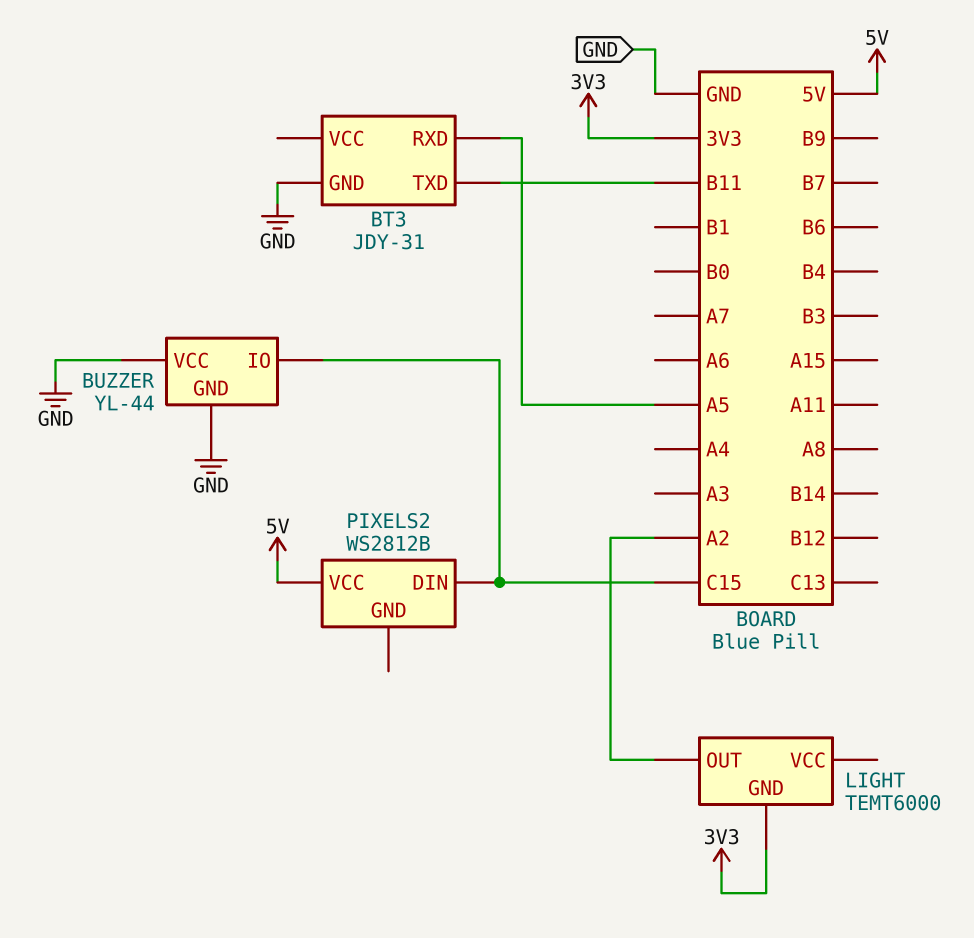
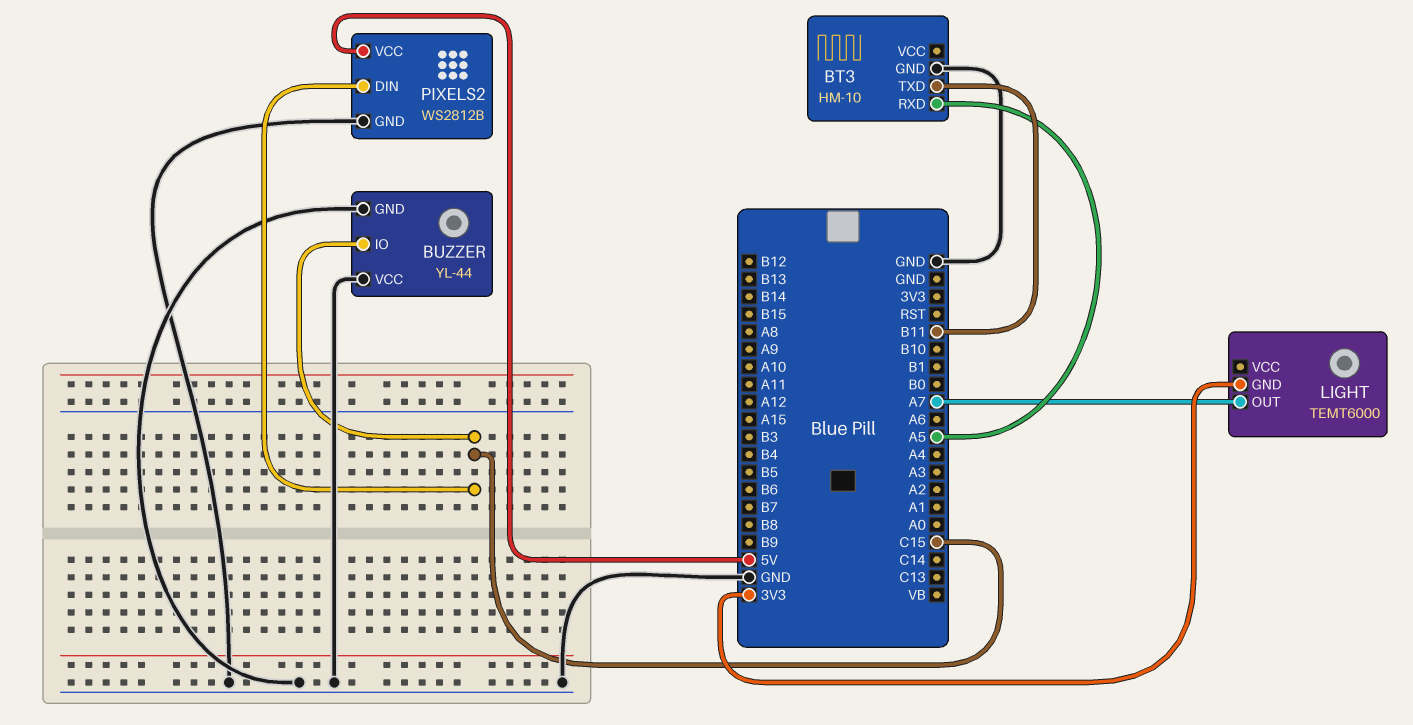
BT3: JDY-31 -> HM-10
LIGHT pin OUT: A2 -> A7
PIXELS2 pin GND: none -> GND

